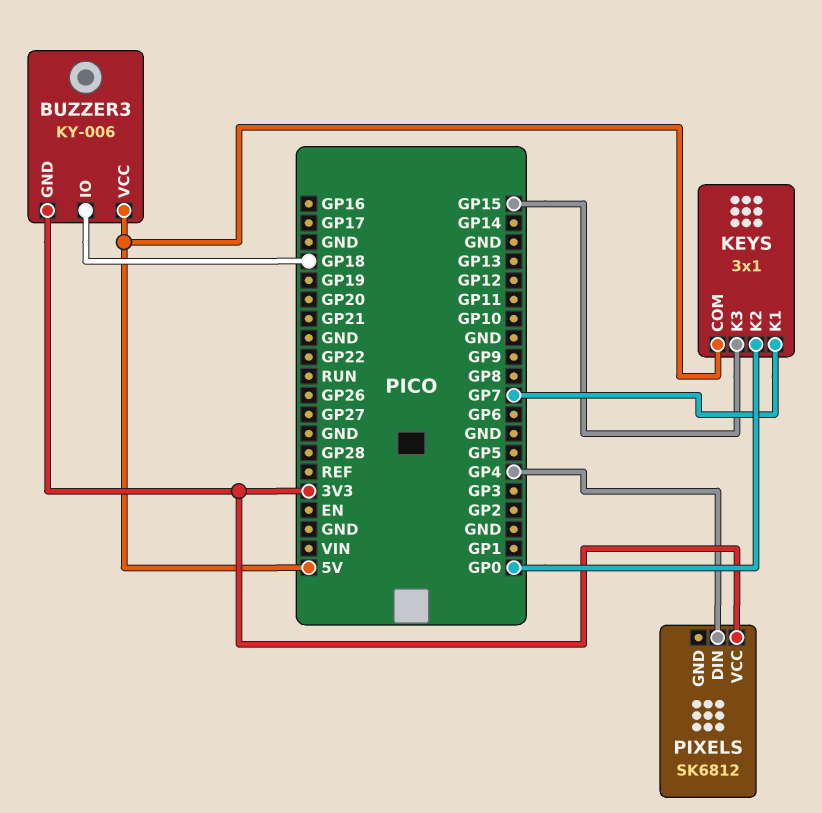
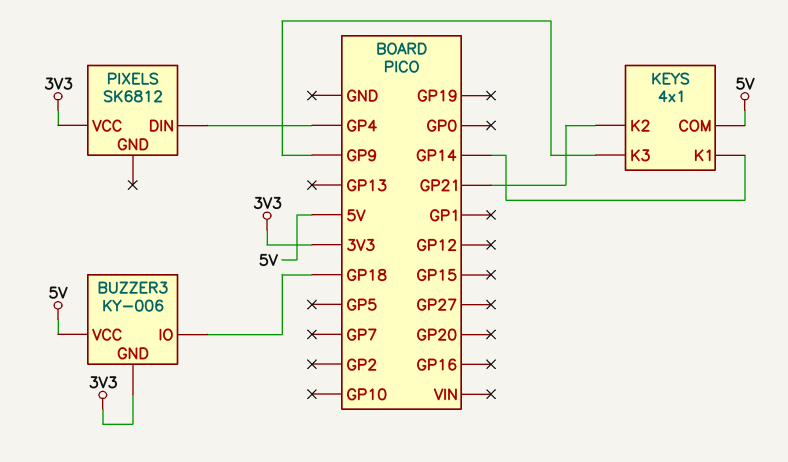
KEYS: 3x1 -> 4x1
KEYS pin K1: GP7 -> GP14
KEYS pin K2: GP0 -> GP21
KEYS pin K3: GP15 -> GP9

